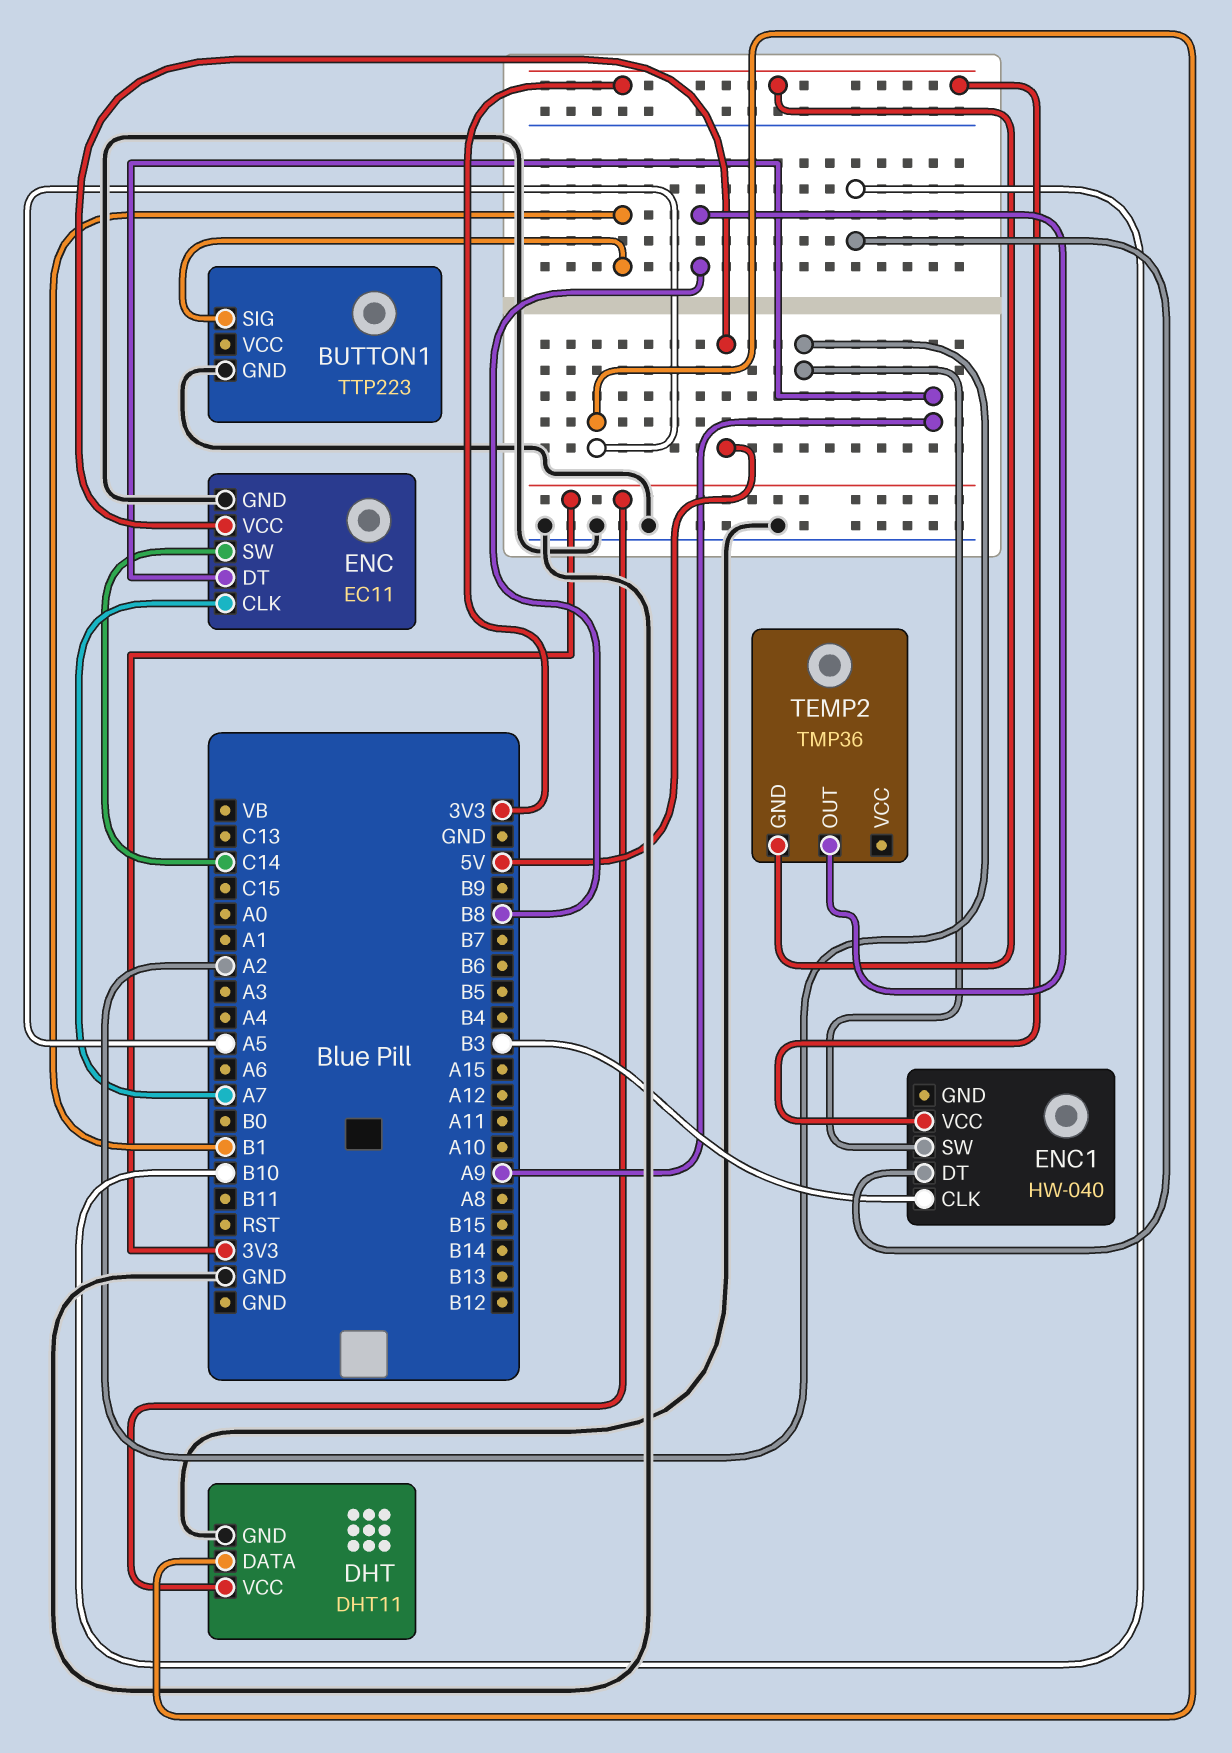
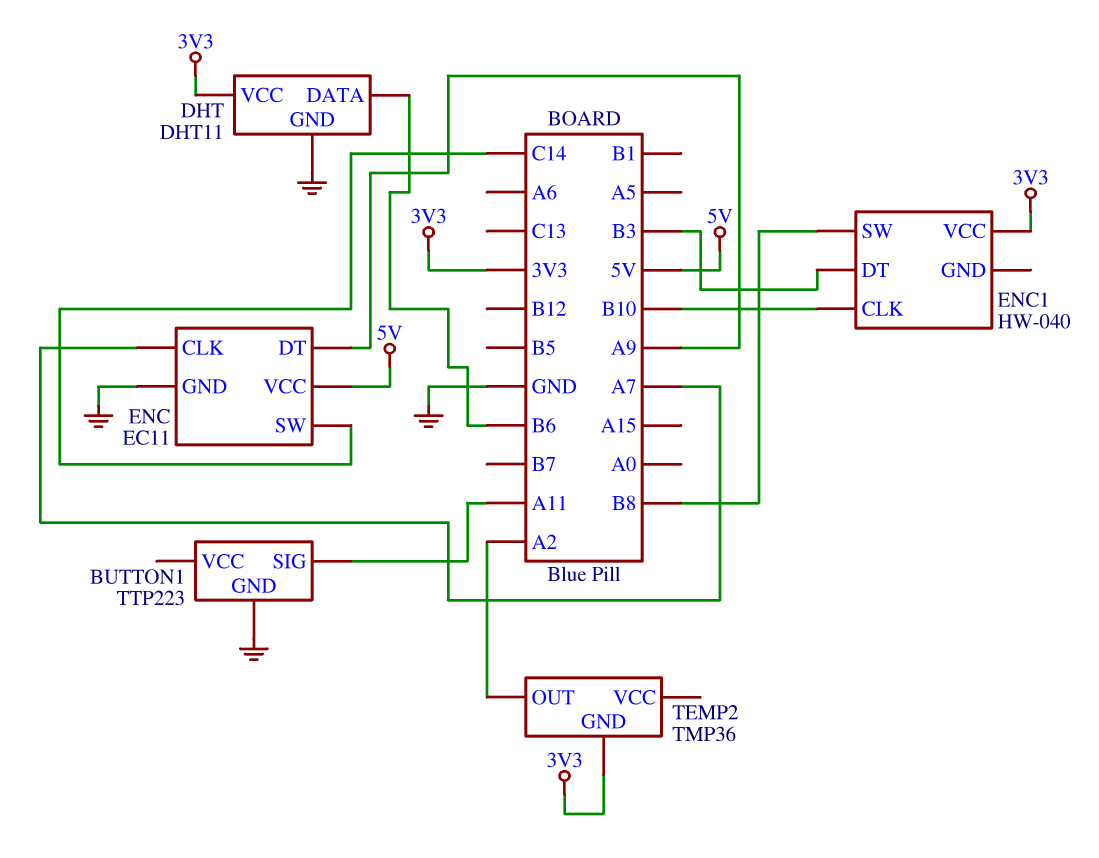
BUTTON1 pin SIG: B1 -> A11
DHT pin DATA: A5 -> B6
ENC1 pin CLK: B3 -> B10
ENC1 pin DT: B10 -> B3
ENC1 pin SW: A2 -> B8
TEMP2 pin OUT: B8 -> A2

